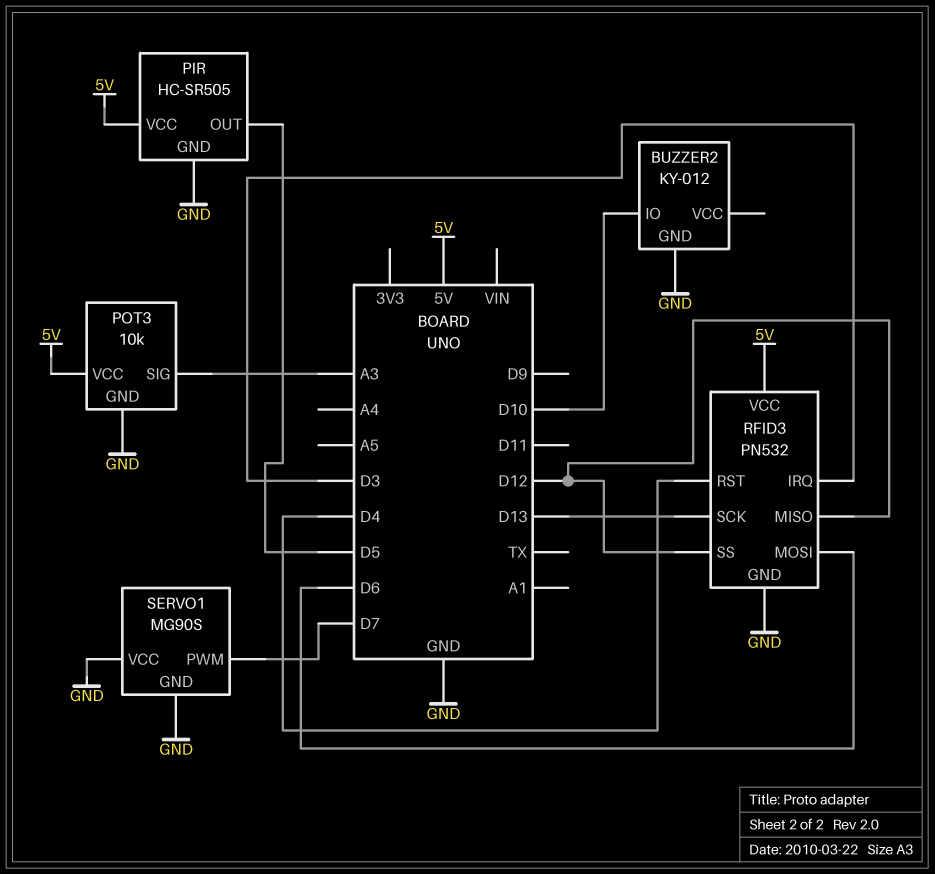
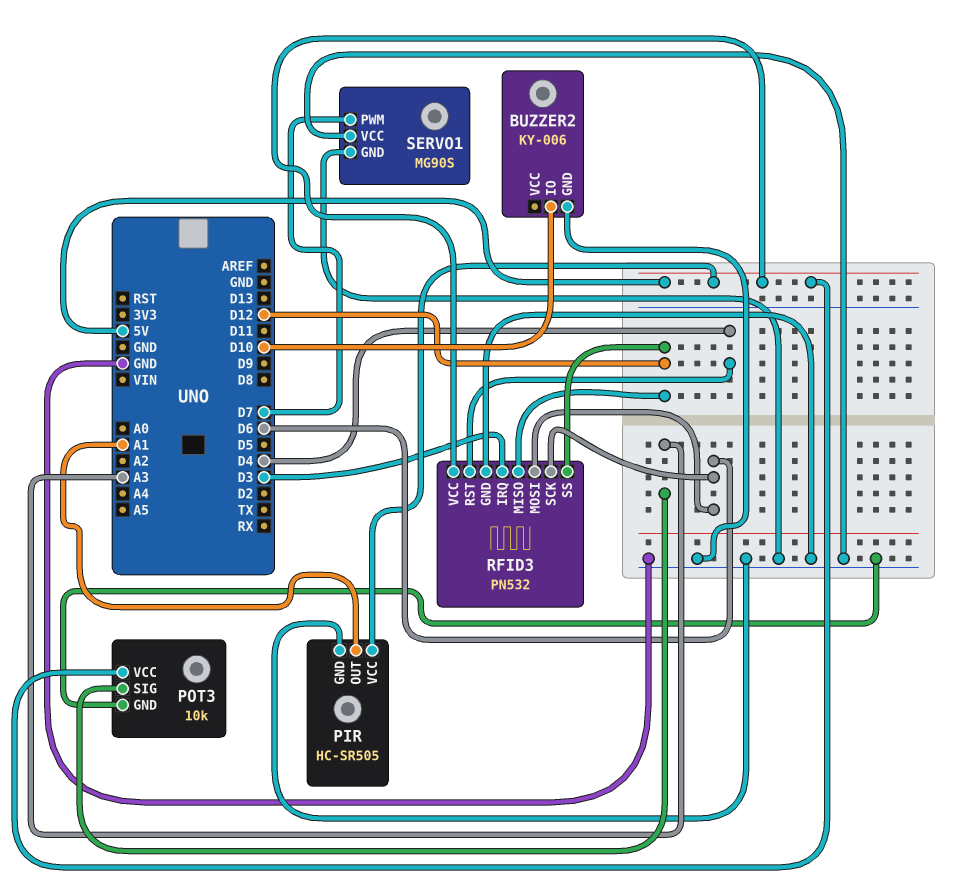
BUZZER2: KY-012 -> KY-006
PIR pin OUT: D5 -> A1
RFID3 pin SCK: D13 -> D6

